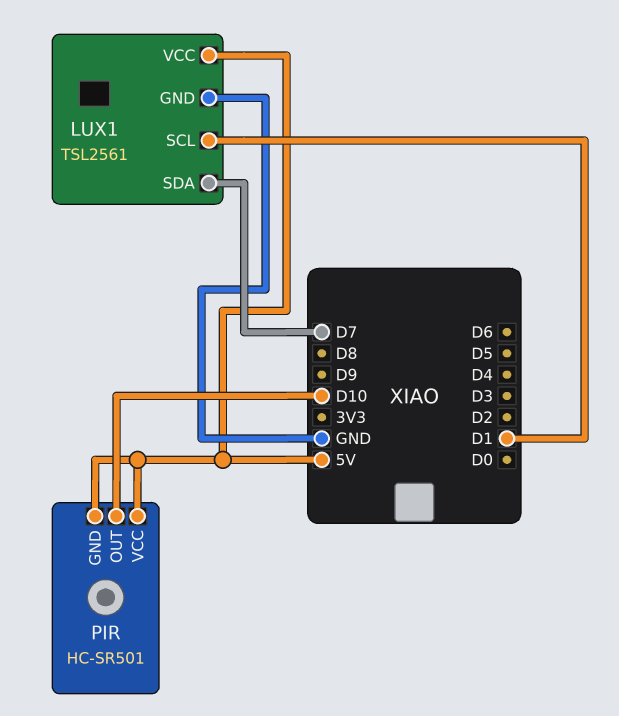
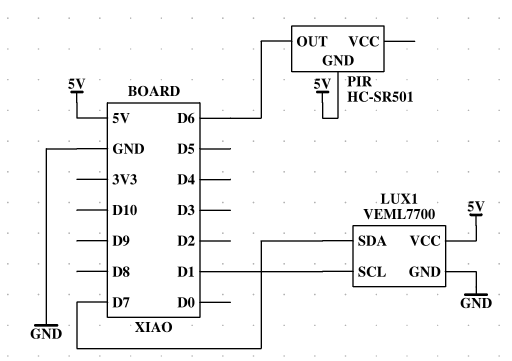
LUX1: TSL2561 -> VEML7700
PIR pin OUT: D10 -> D6
PIR pin VCC: 5V -> none

